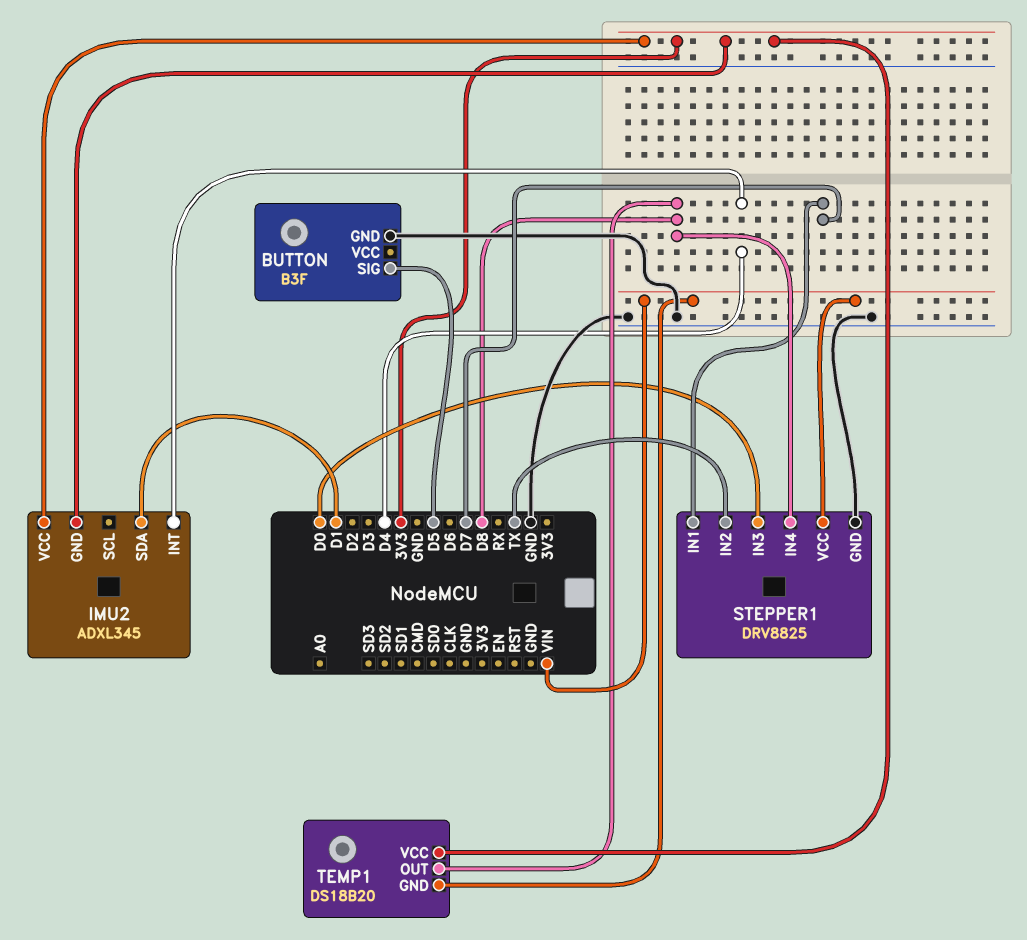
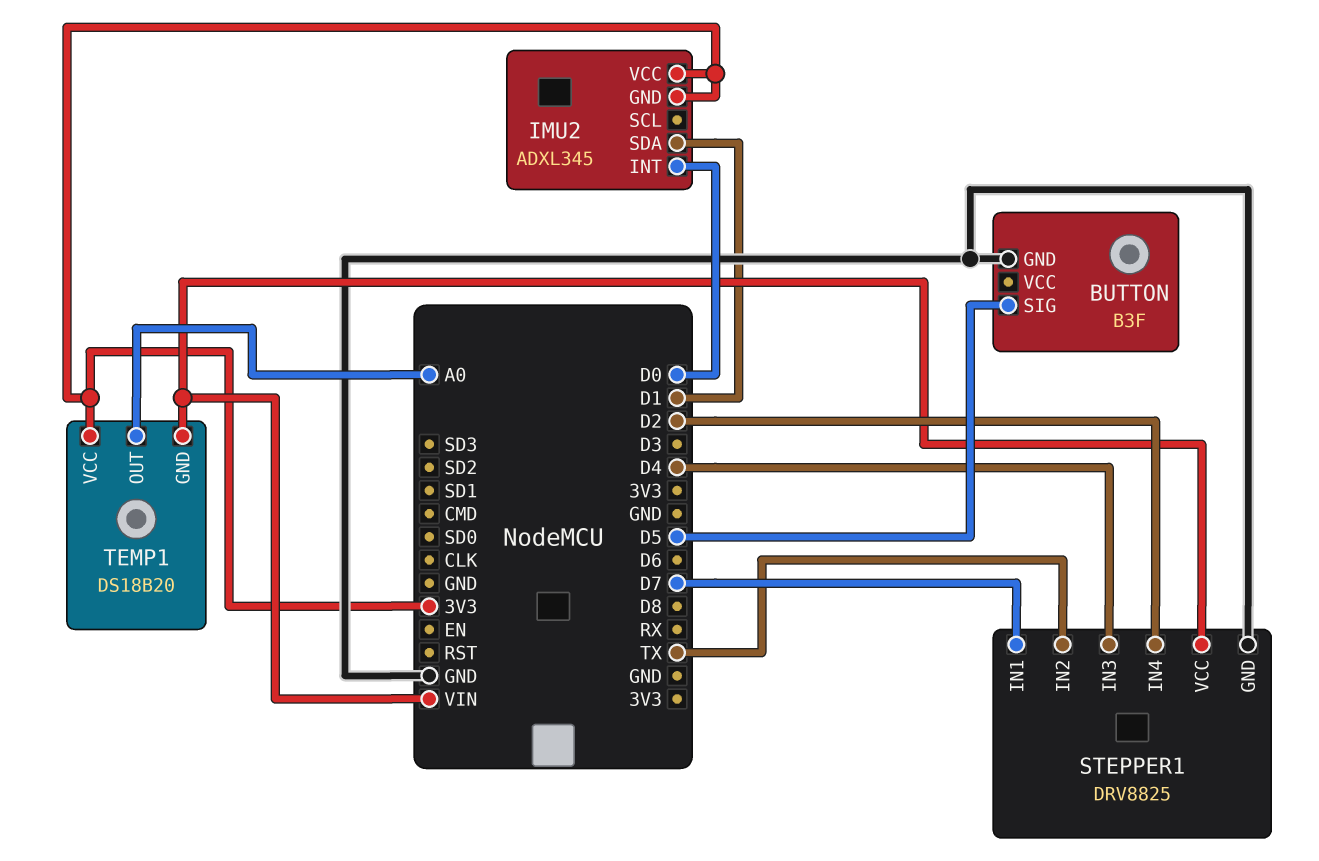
IMU2 pin INT: D4 -> D0
STEPPER1 pin IN3: D0 -> D4
STEPPER1 pin IN4: D8 -> D2
TEMP1 pin OUT: D8 -> A0

